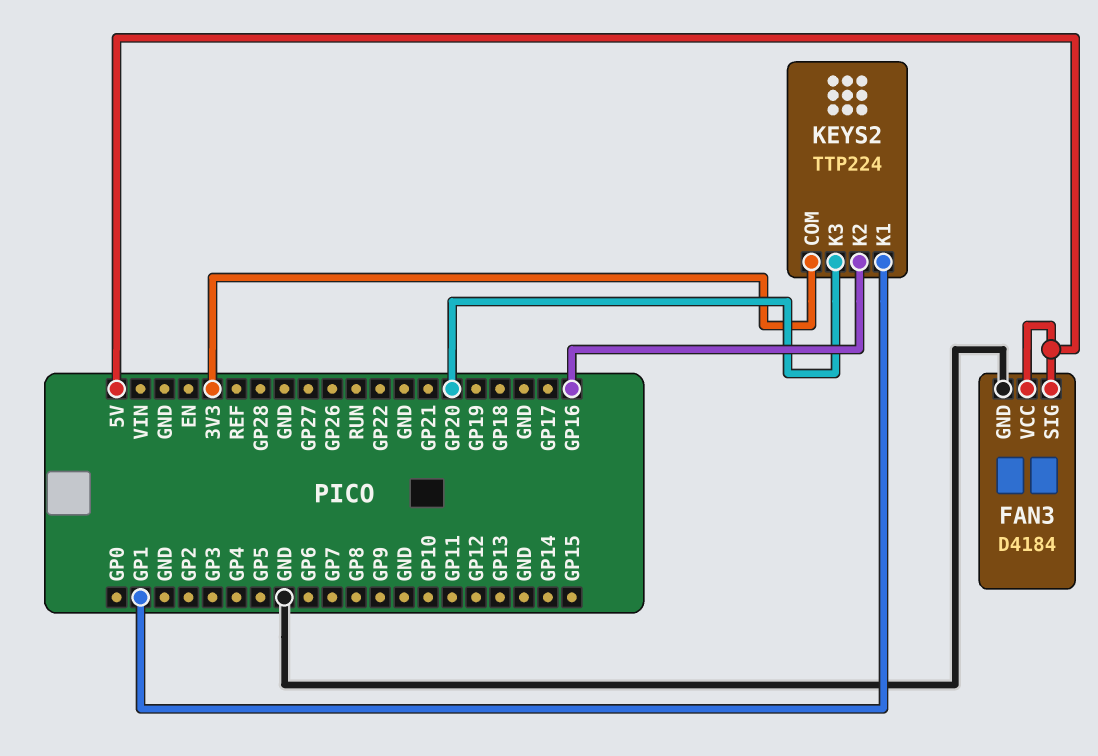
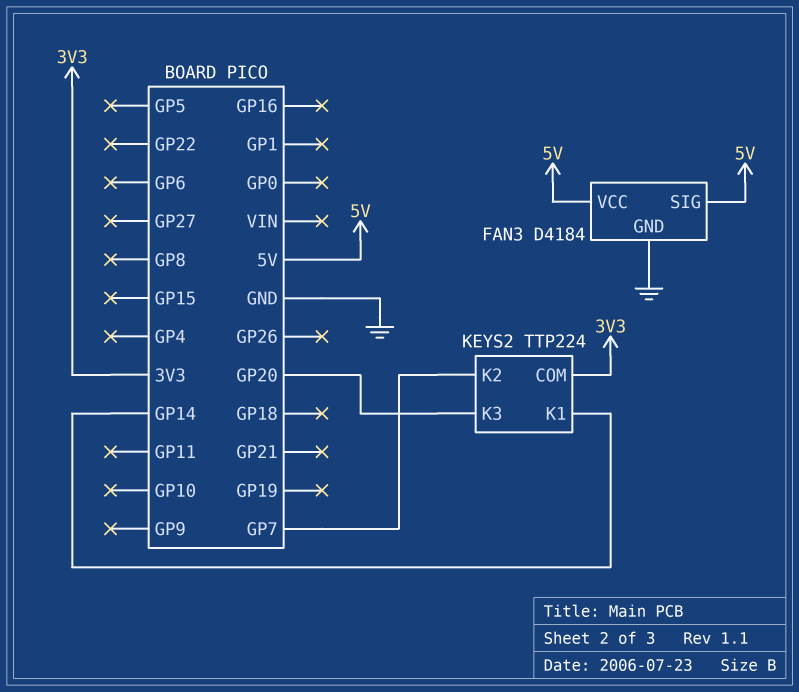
KEYS2 pin K1: GP1 -> GP14
KEYS2 pin K2: GP16 -> GP7

